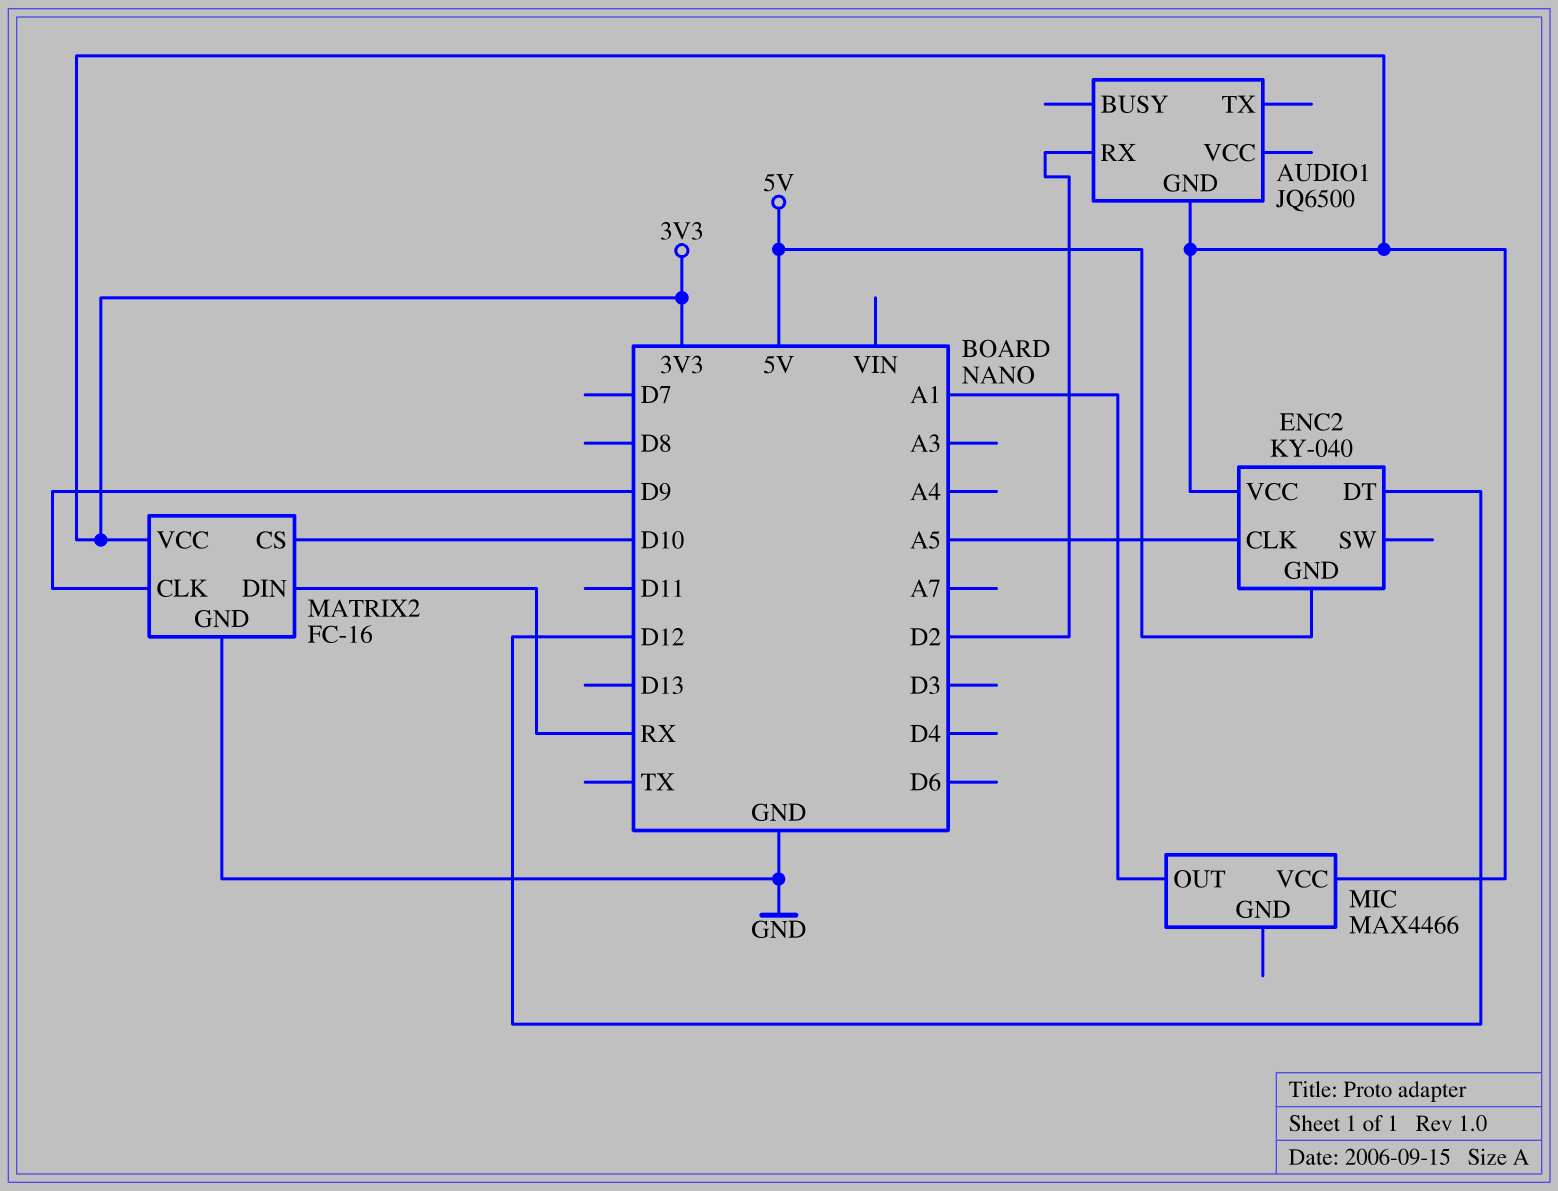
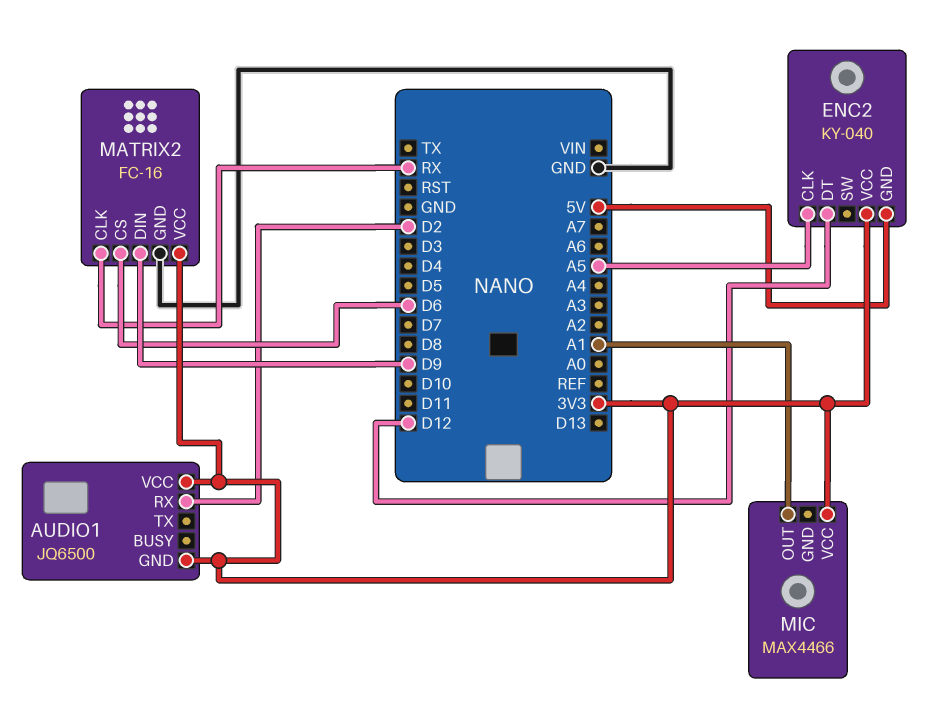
AUDIO1 pin VCC: none -> 3V3
MATRIX2 pin CLK: D9 -> RX
MATRIX2 pin CS: D10 -> D6
MATRIX2 pin DIN: RX -> D9

